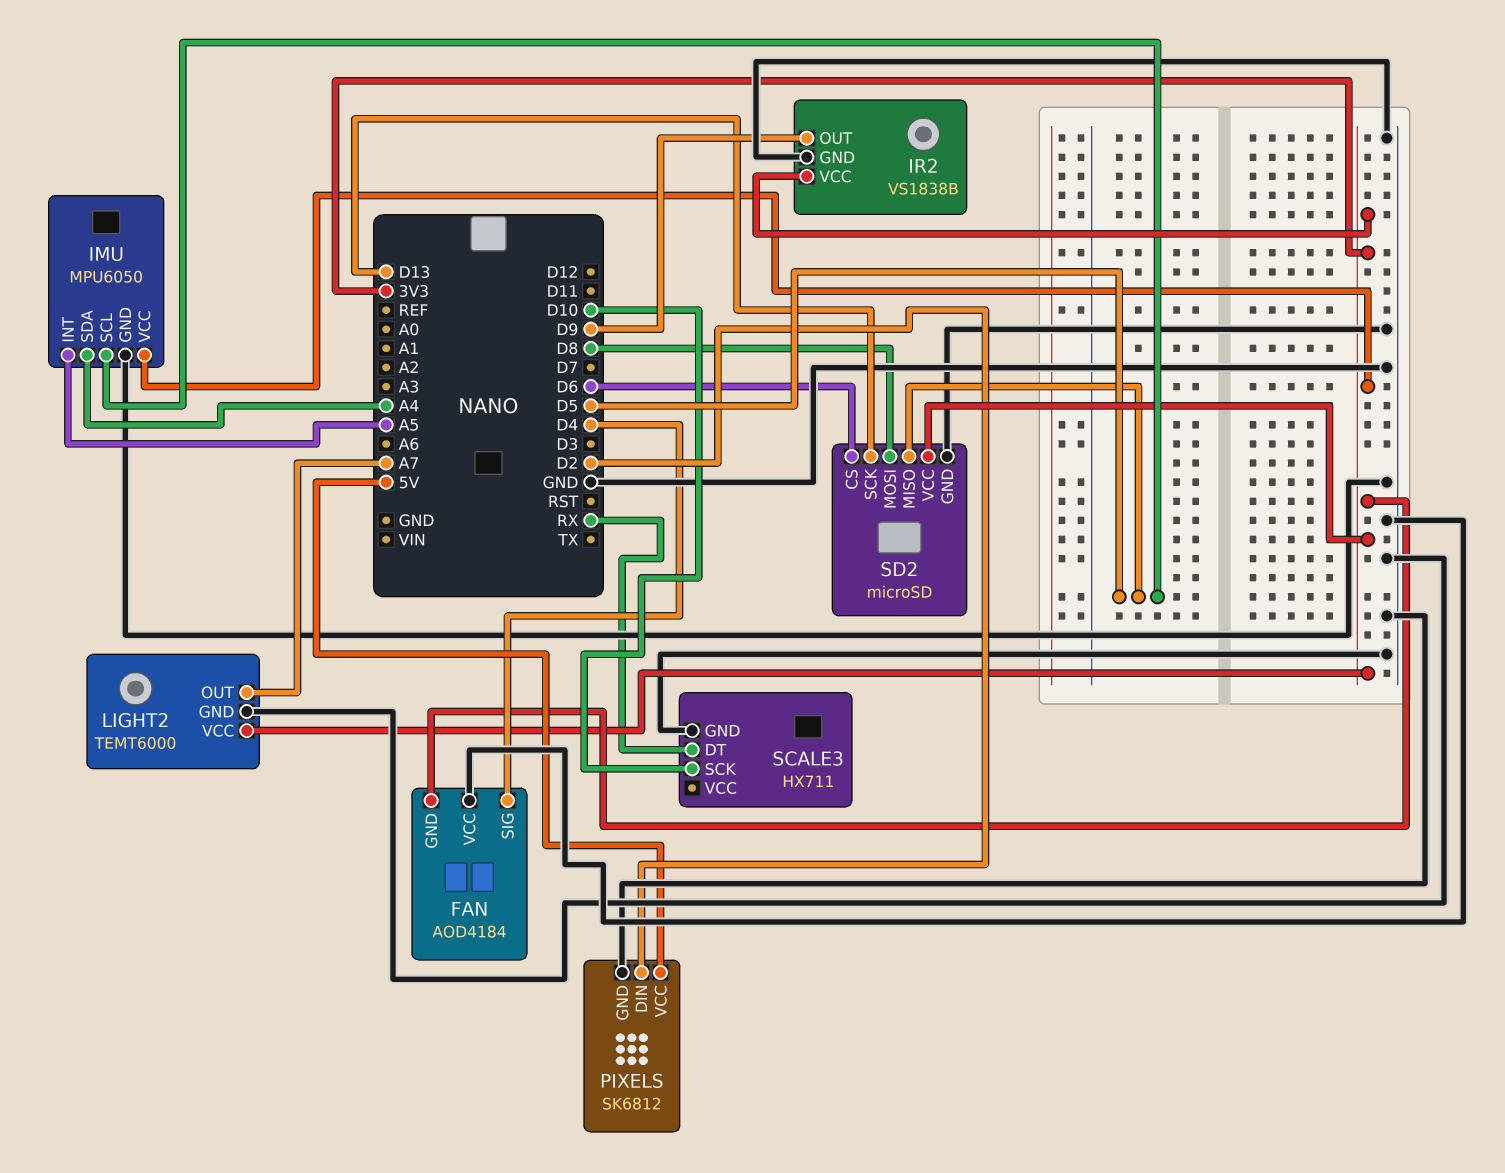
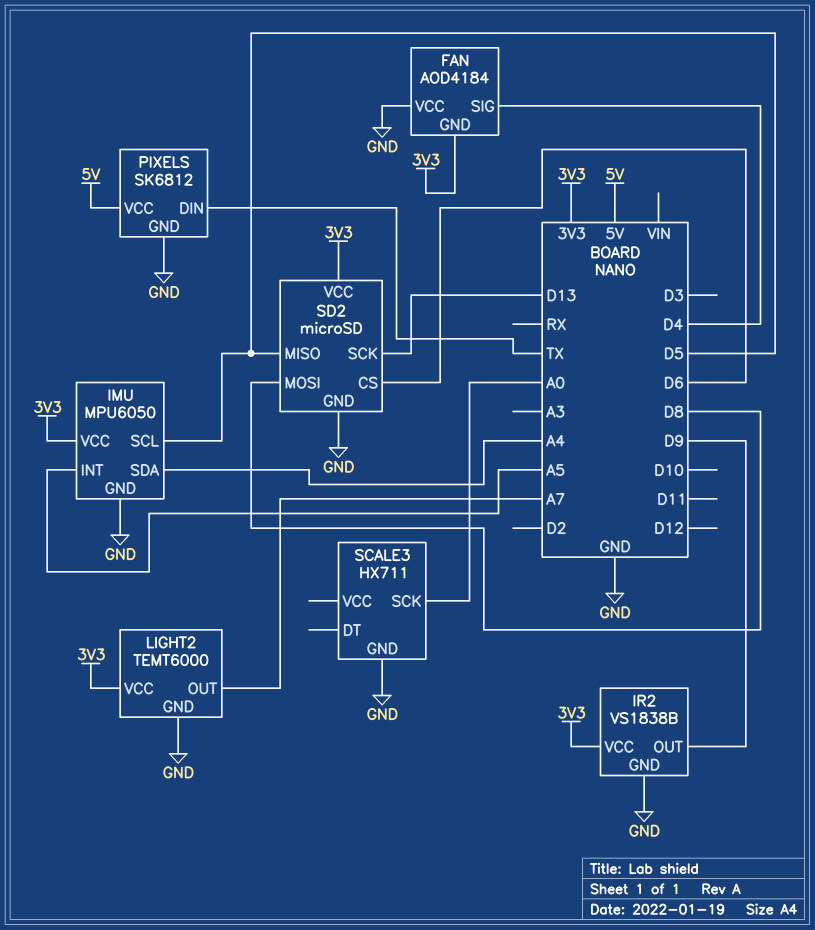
PIXELS pin DIN: D2 -> TX
SCALE3 pin DT: RX -> none
SCALE3 pin SCK: D10 -> A0

